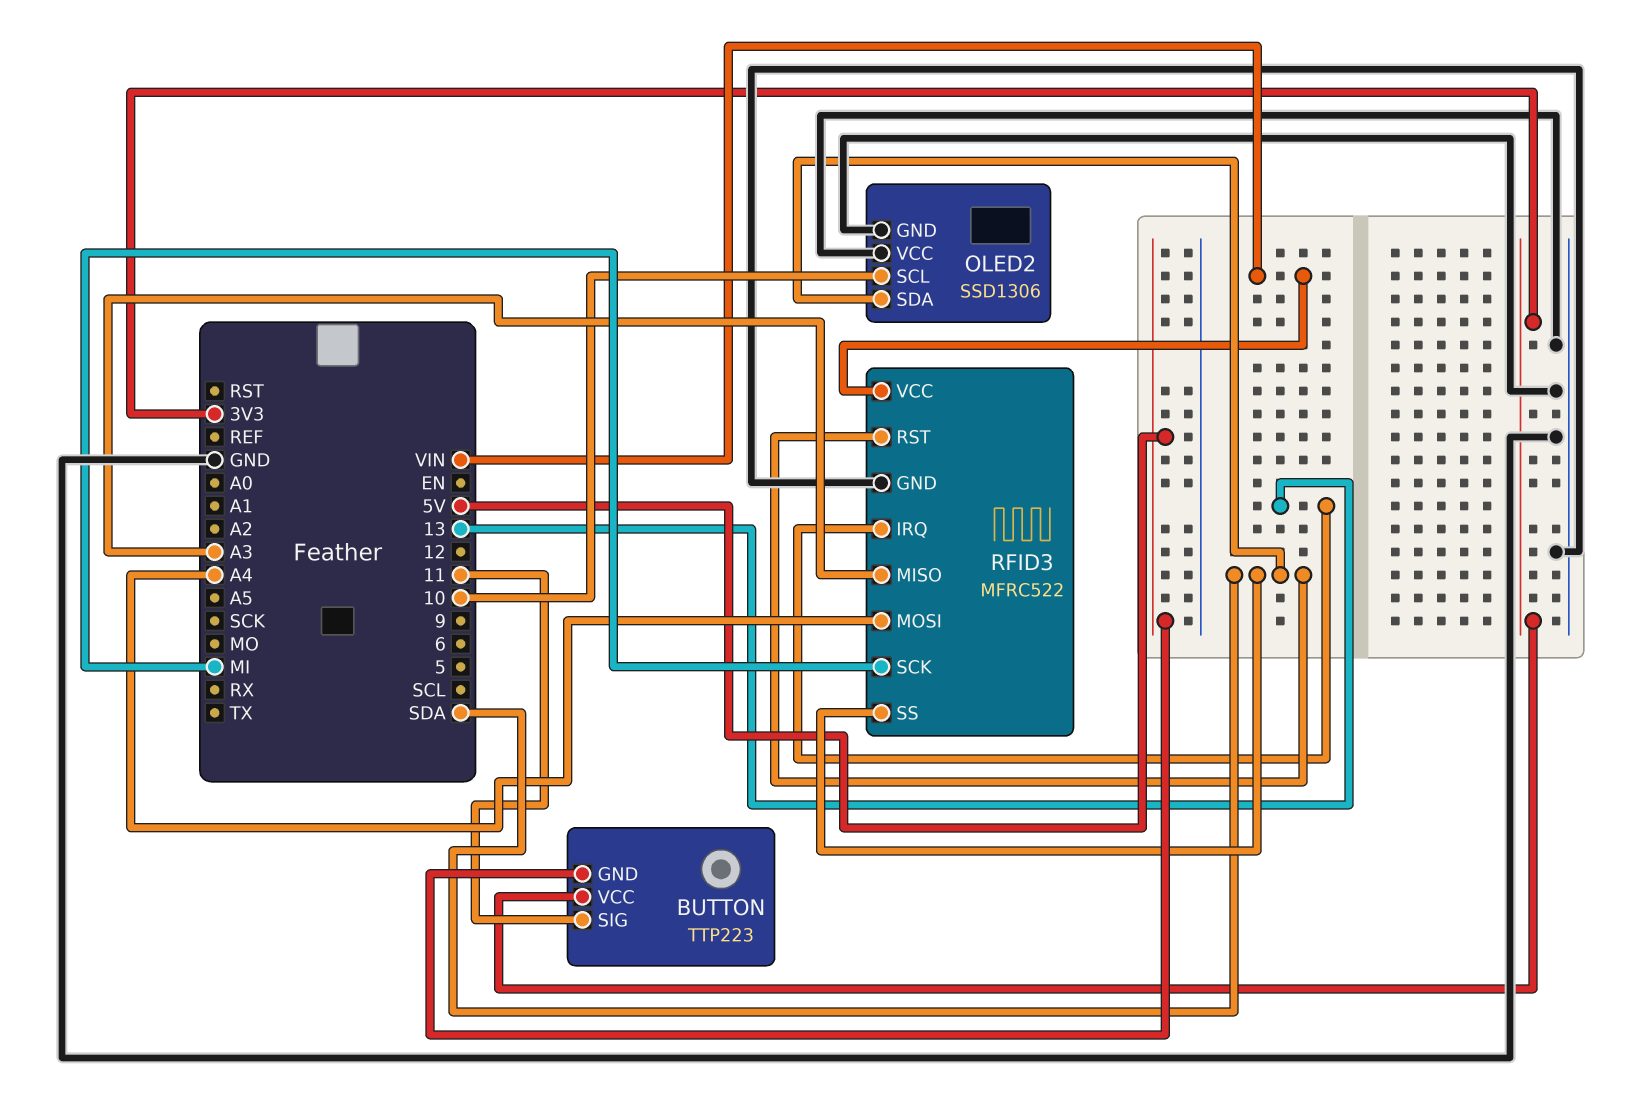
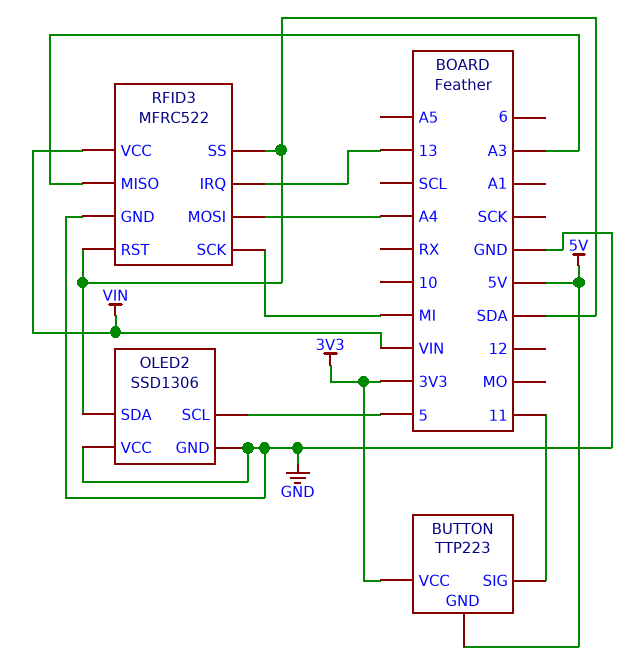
OLED2 pin SCL: 10 -> 5

